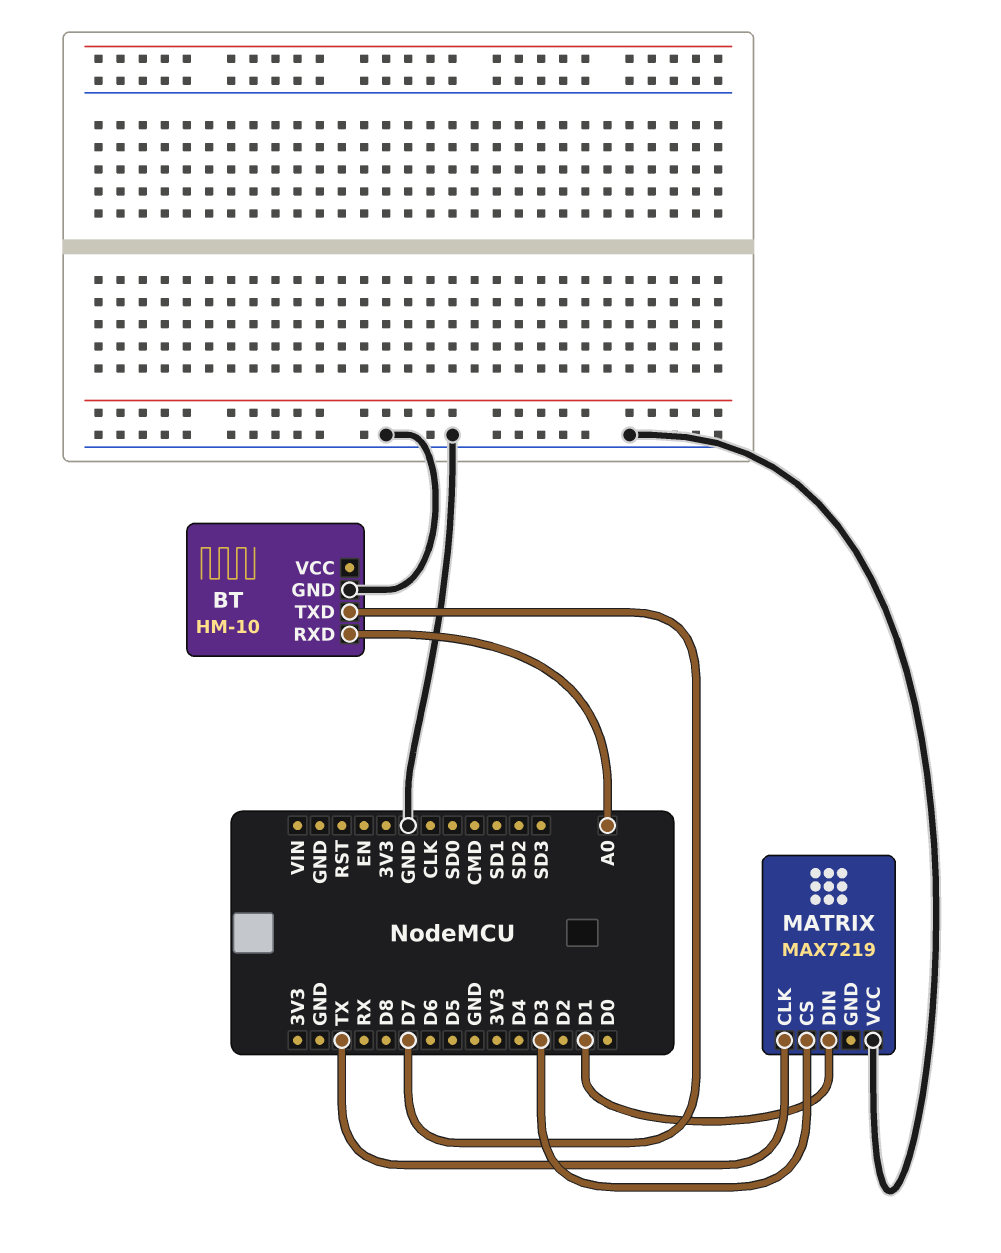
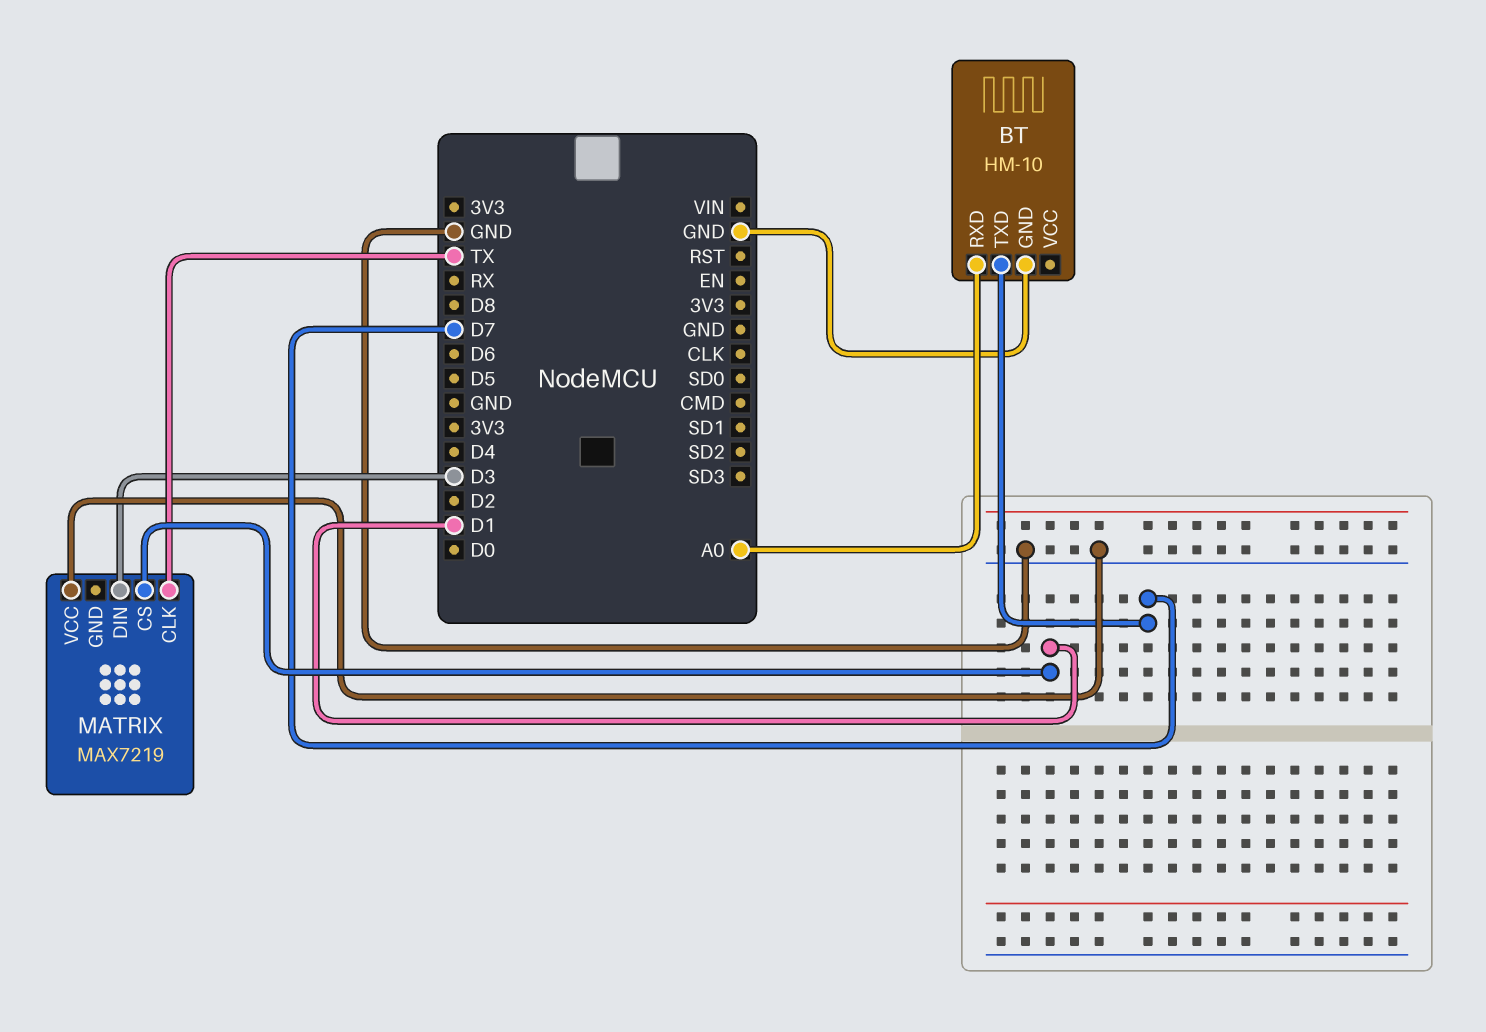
MATRIX pin CS: D3 -> D1
MATRIX pin DIN: D1 -> D3

